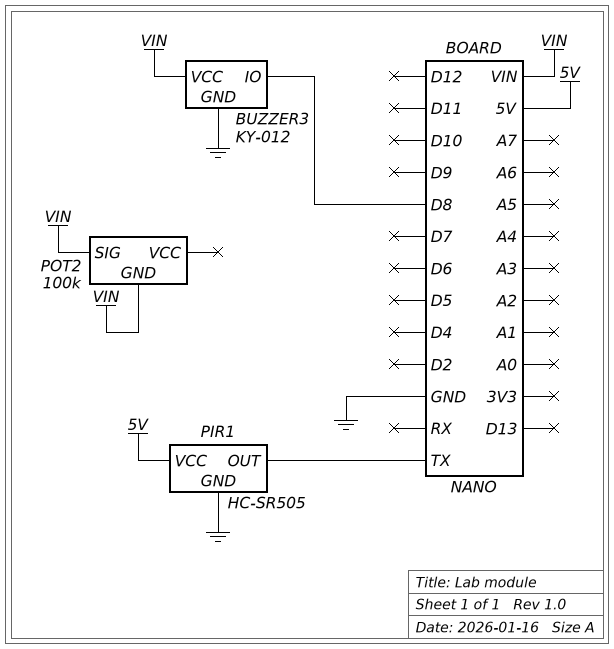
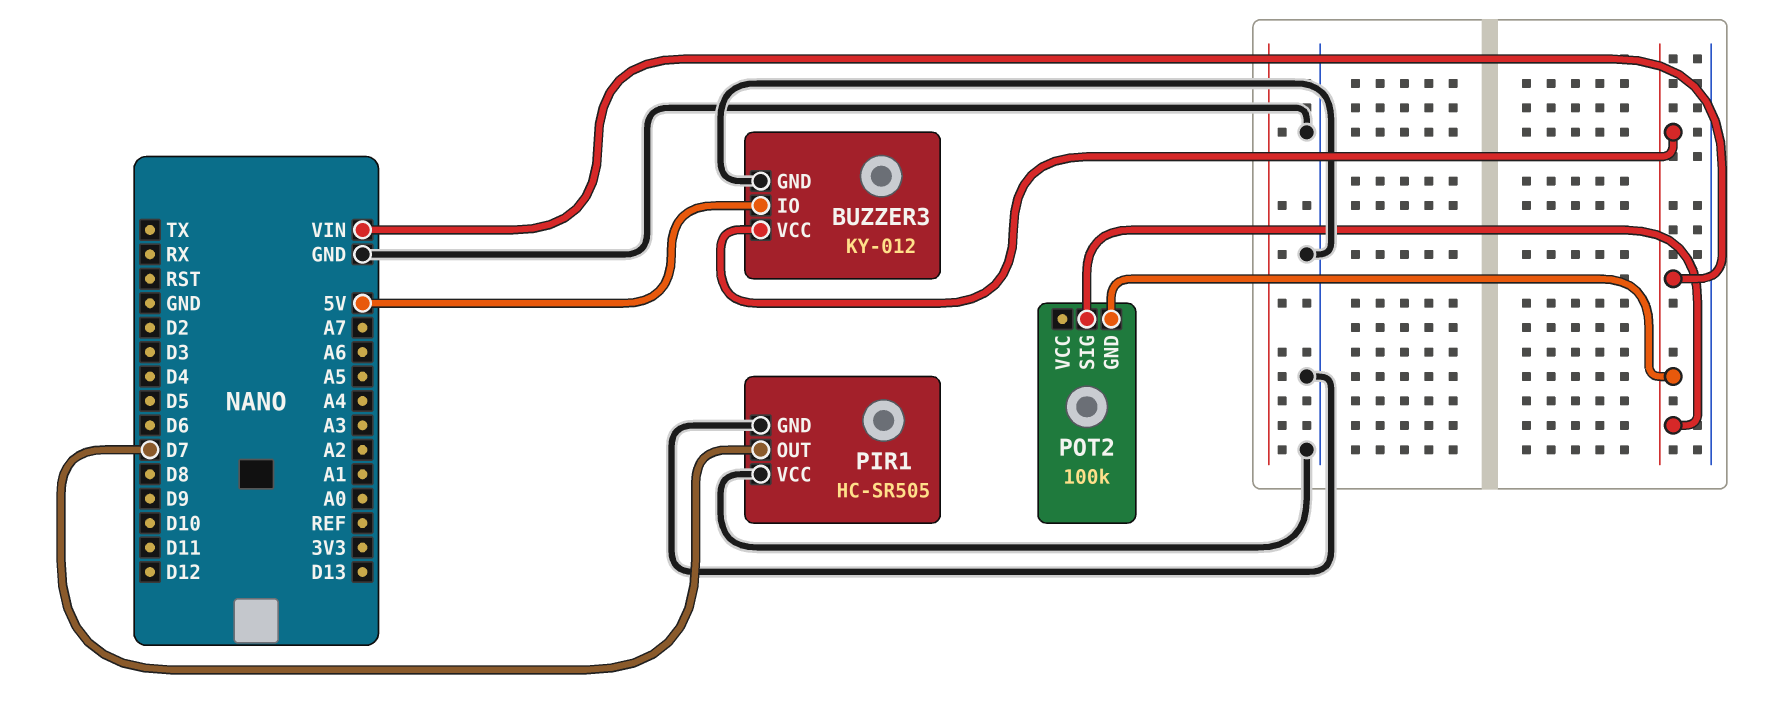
BUZZER3 pin IO: D8 -> 5V
PIR1 pin OUT: TX -> D7
PIR1 pin VCC: 5V -> GND

